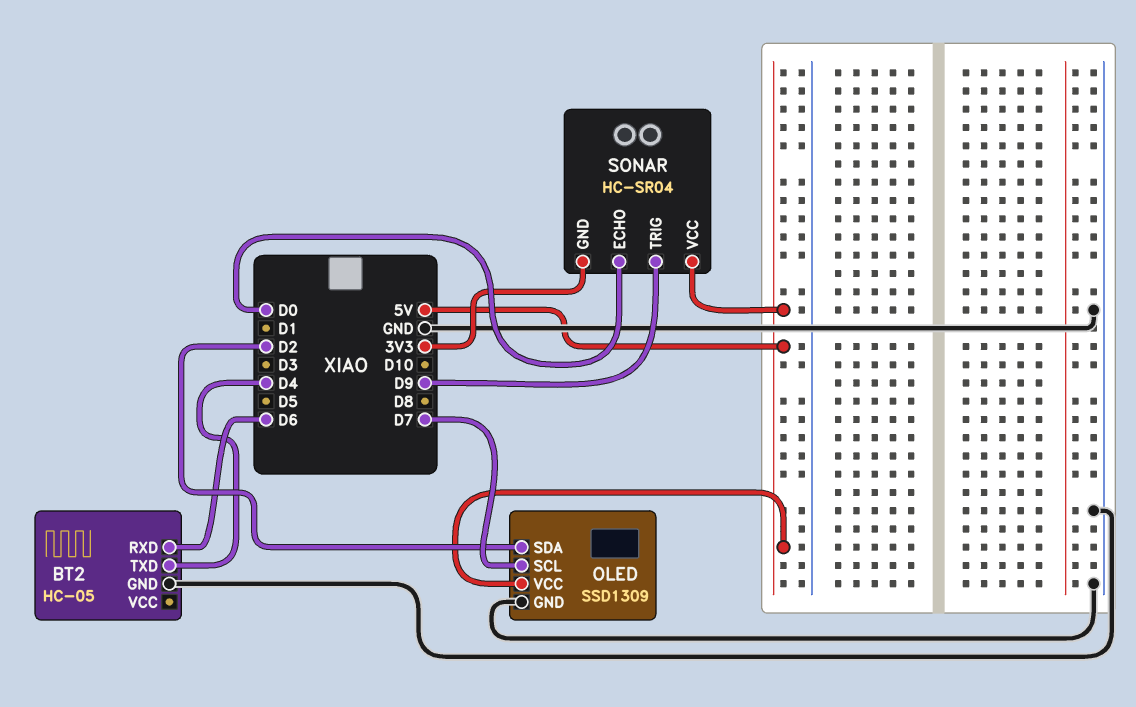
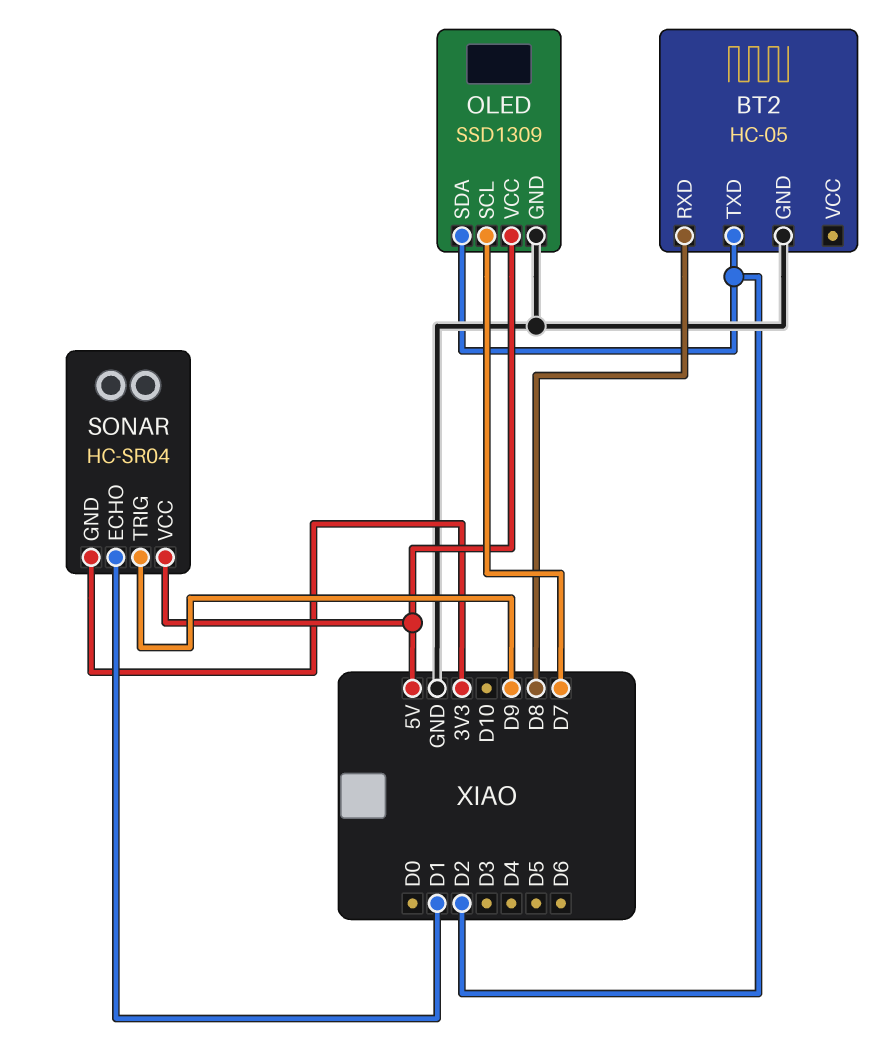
BT2 pin RXD: D6 -> D8
BT2 pin TXD: D4 -> D2
SONAR pin ECHO: D0 -> D1

